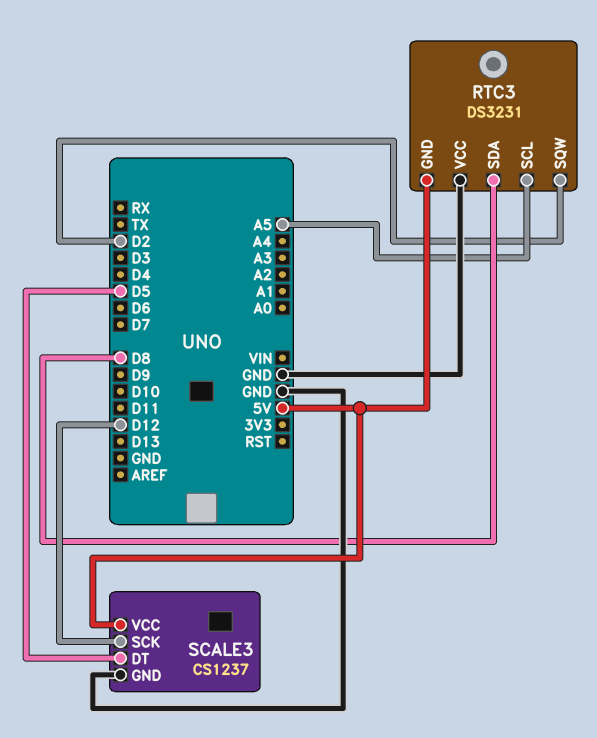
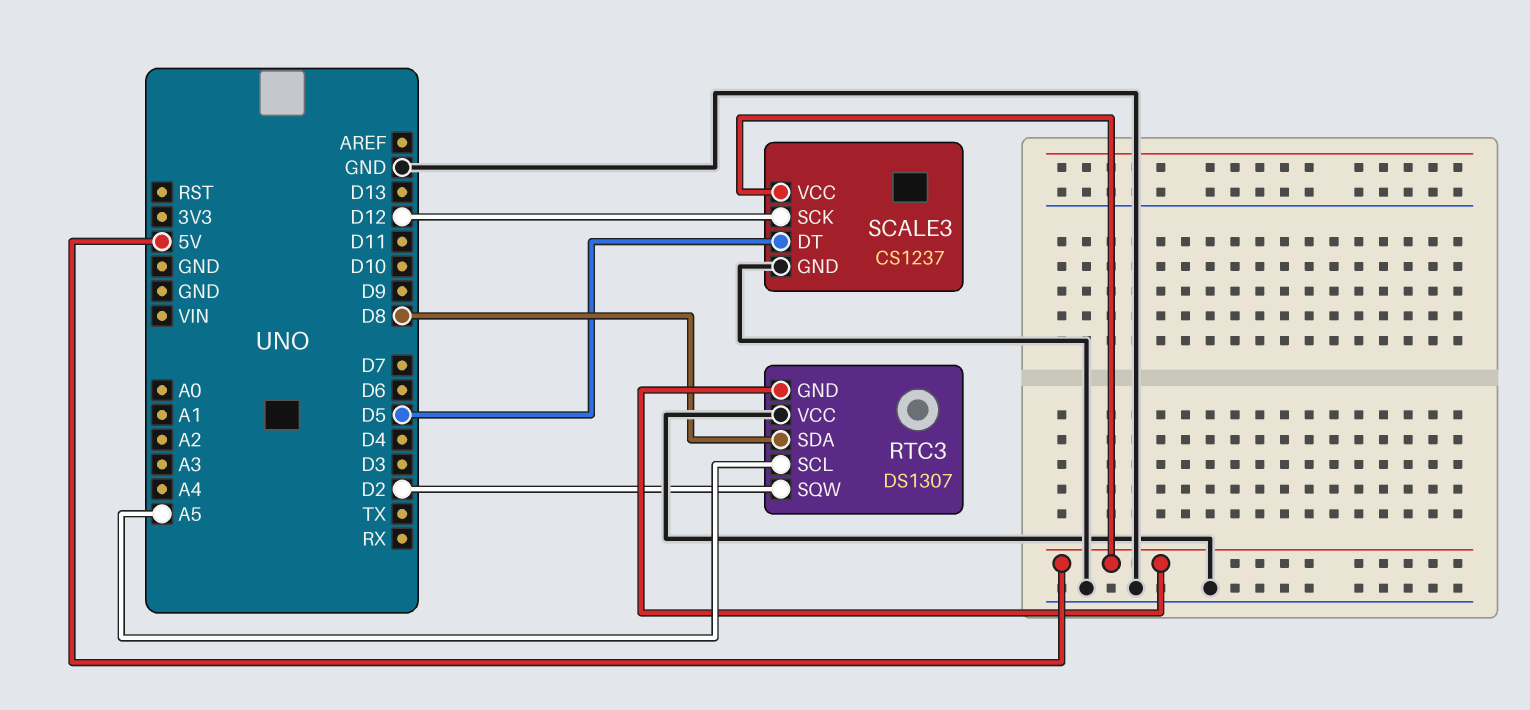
RTC3: DS3231 -> DS1307

